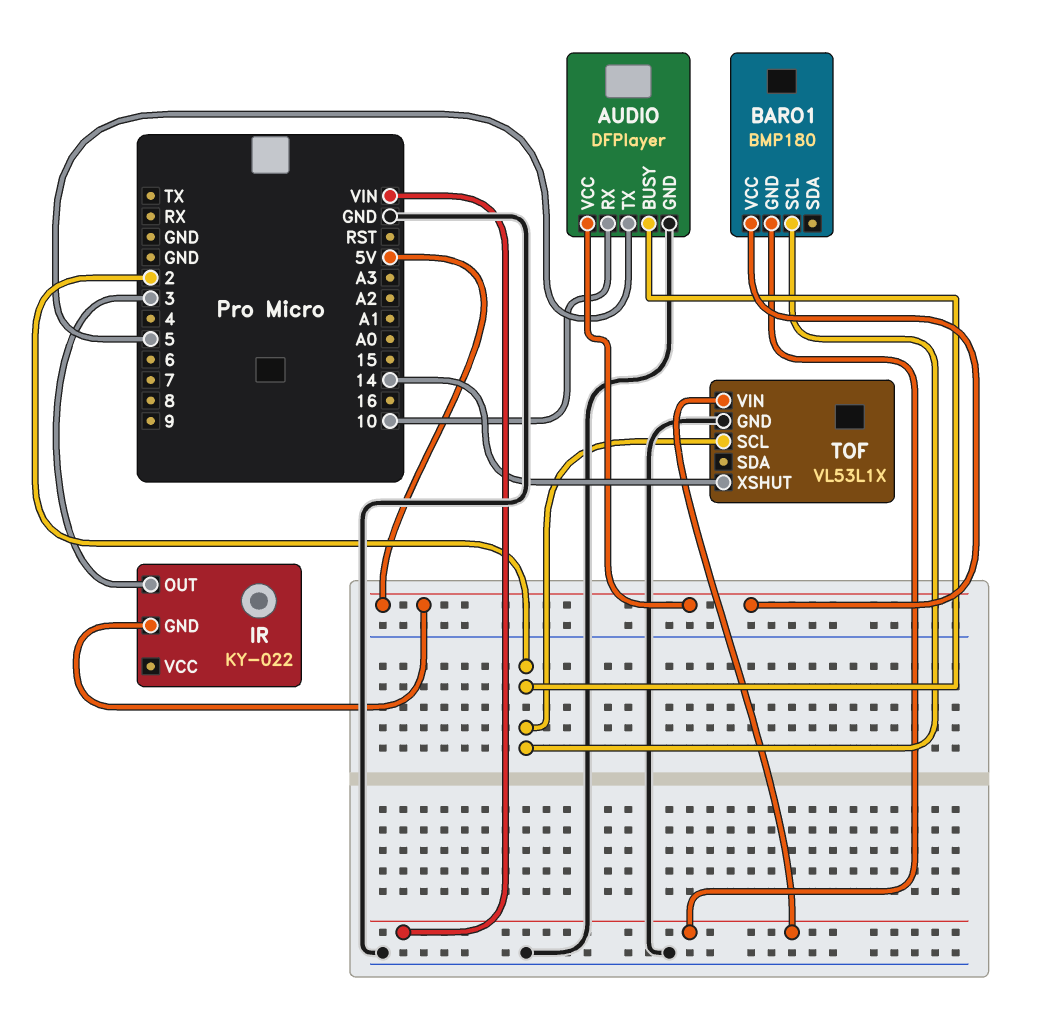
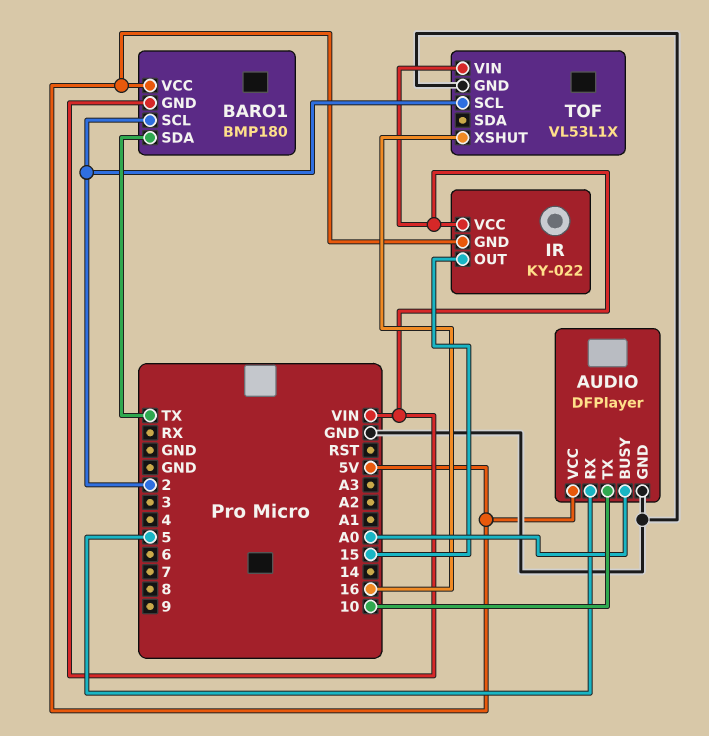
AUDIO pin BUSY: 2 -> A0
AUDIO pin RX: 10 -> 5
AUDIO pin TX: 5 -> 10
BARO1 pin SDA: none -> TX
IR pin OUT: 3 -> 15
IR pin VCC: none -> VIN
TOF pin XSHUT: 14 -> 16

